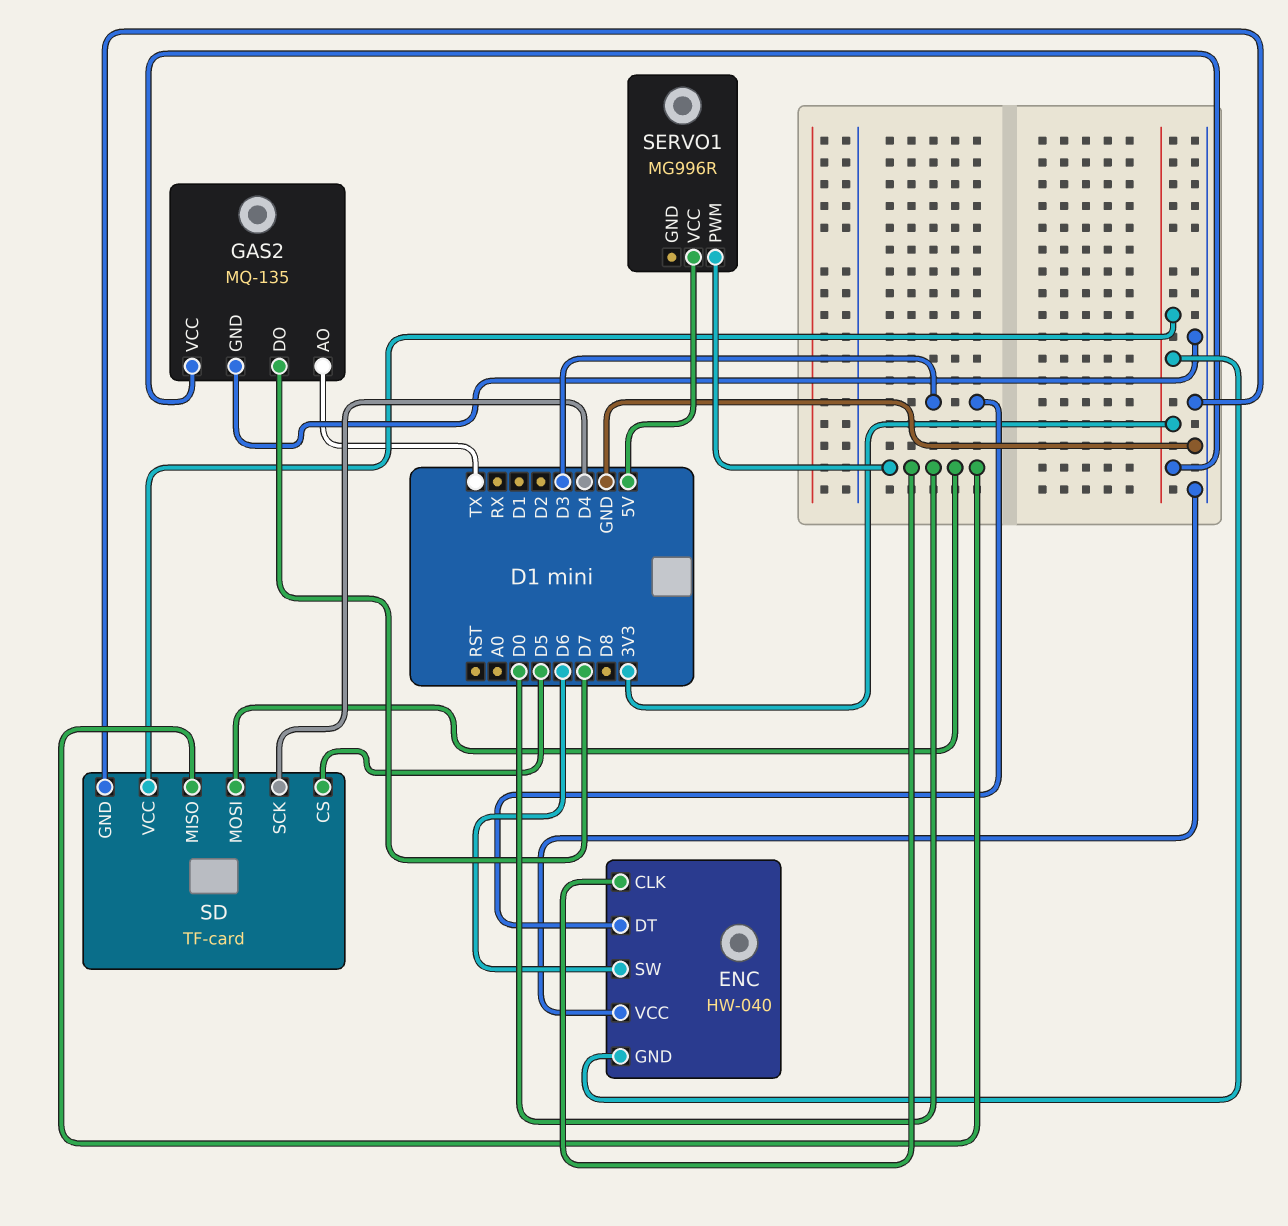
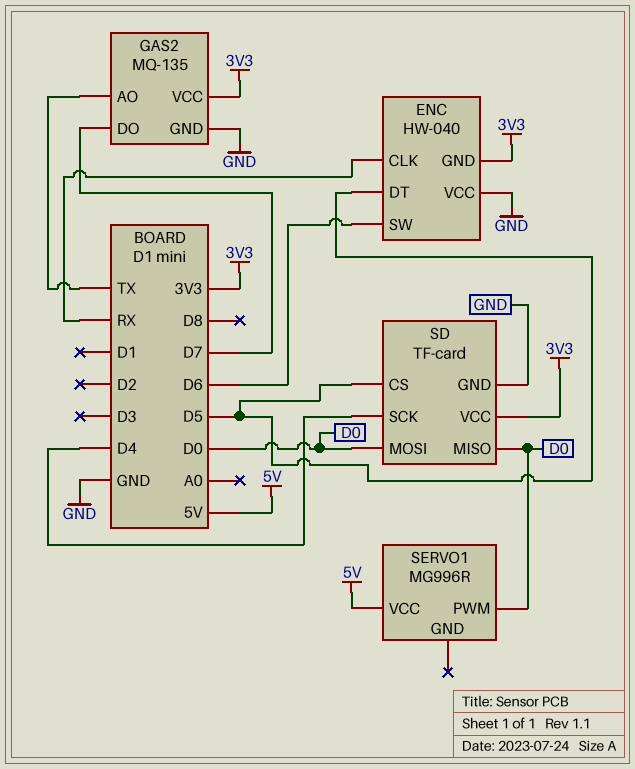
ENC pin CLK: D0 -> RX
ENC pin DT: D3 -> D5

